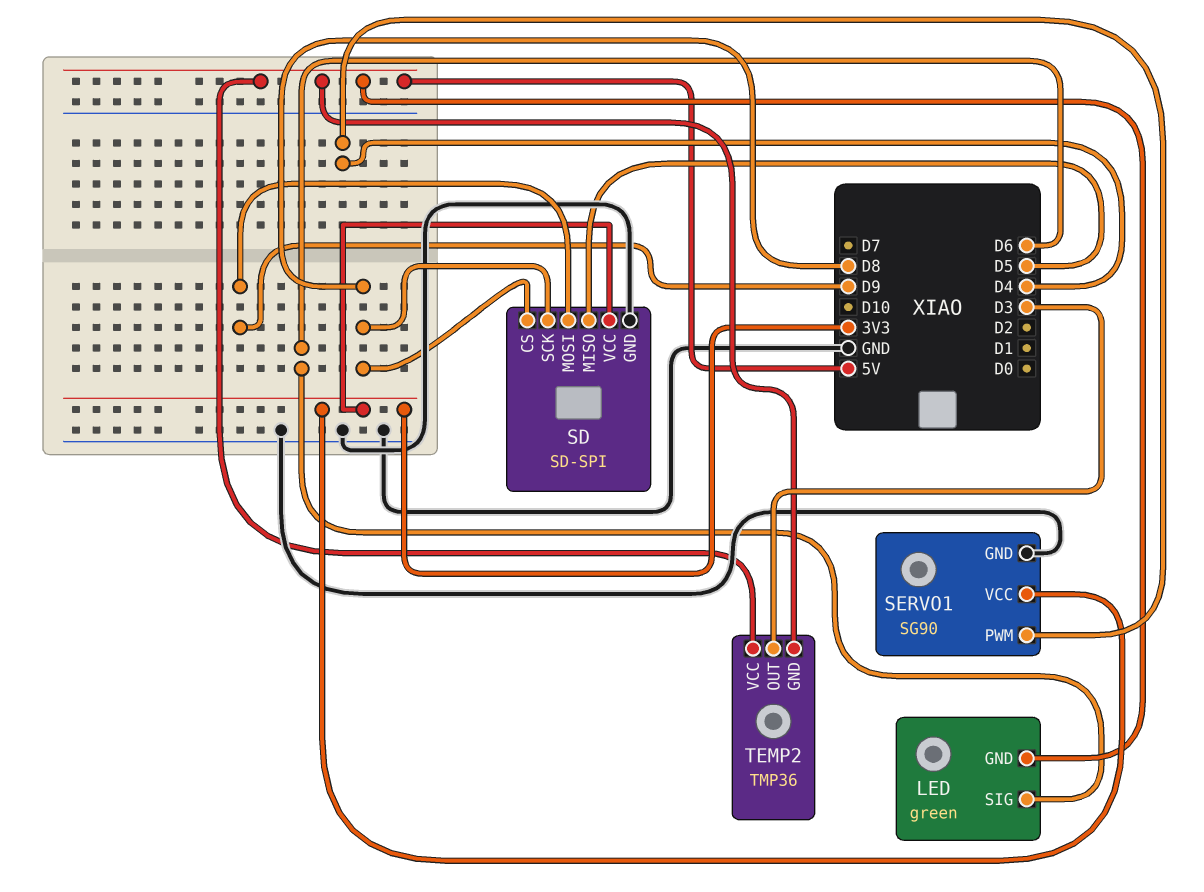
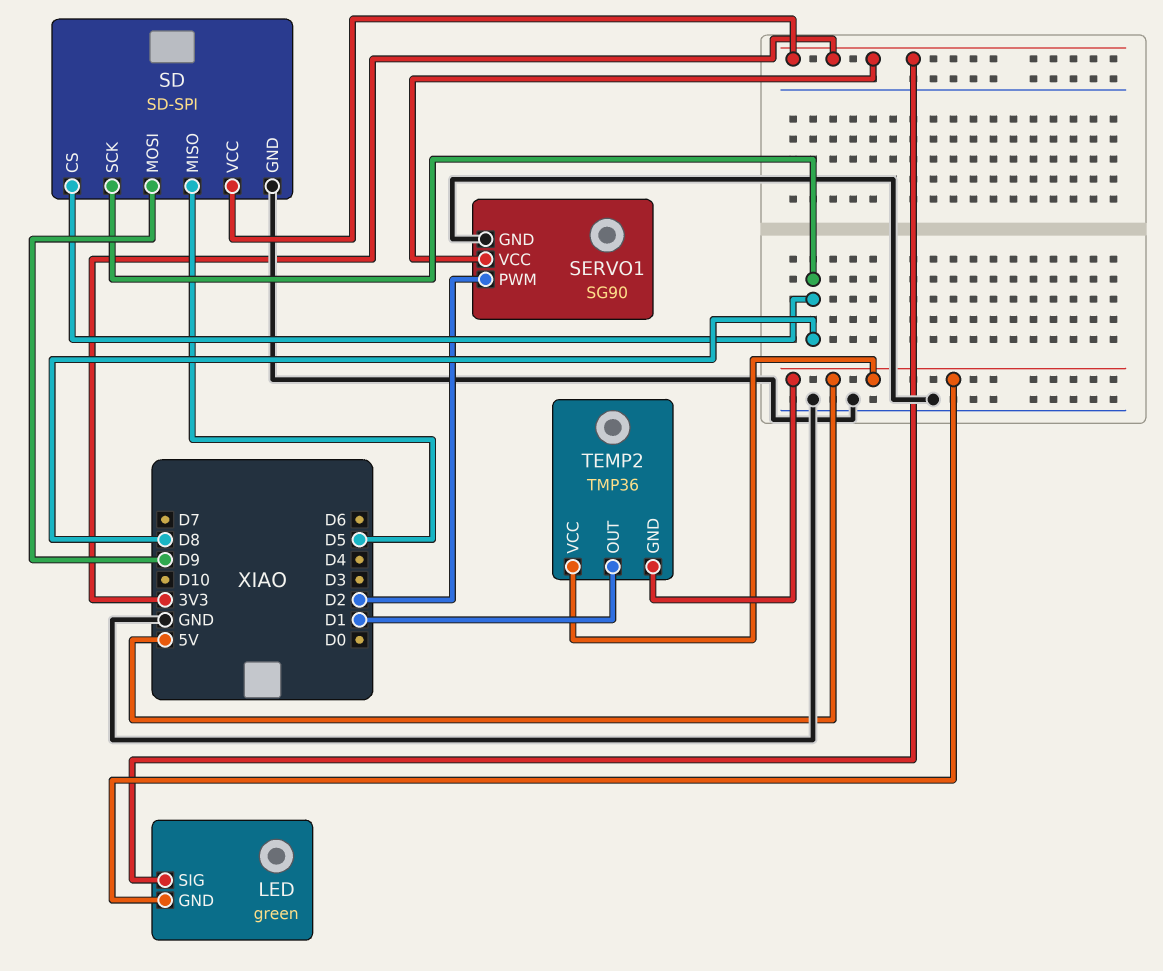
LED pin SIG: D6 -> 3V3
SERVO1 pin PWM: D4 -> D2
TEMP2 pin OUT: D3 -> D1

